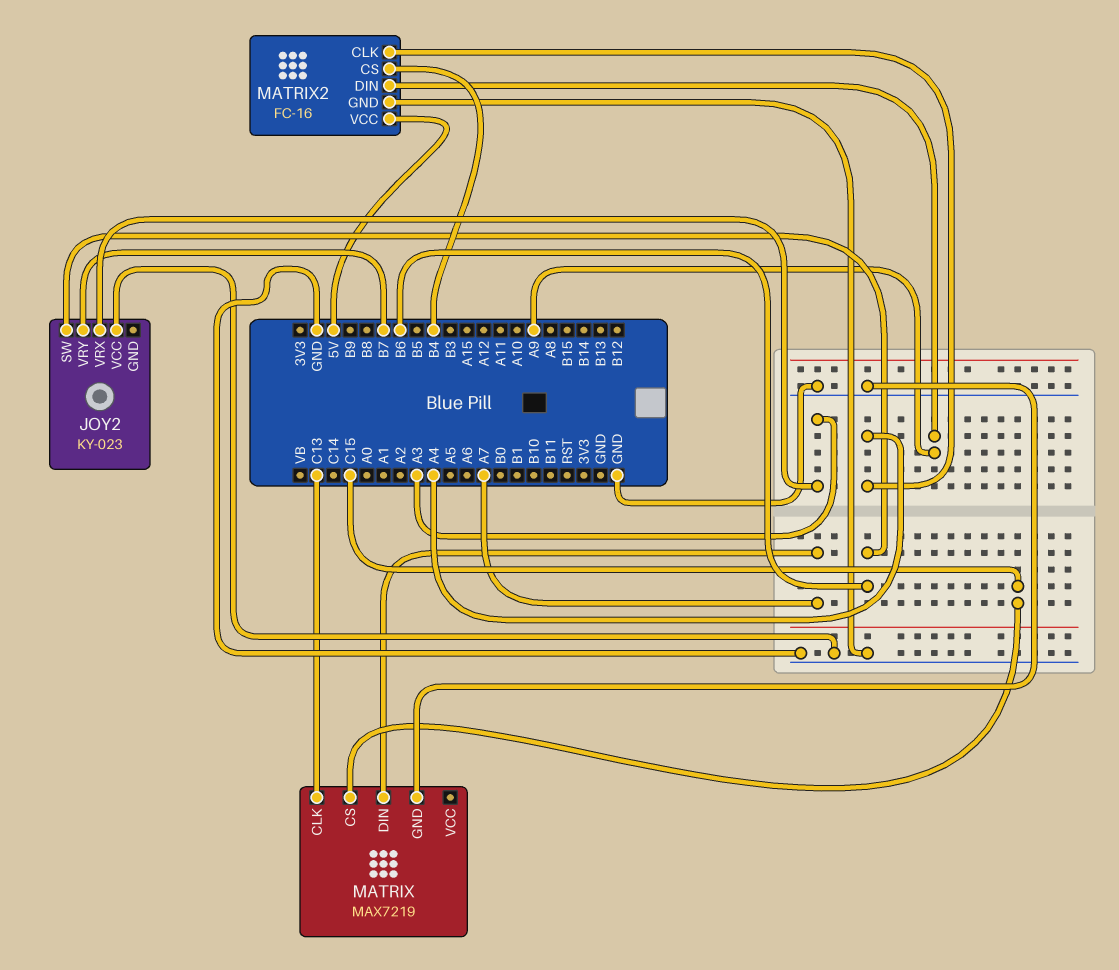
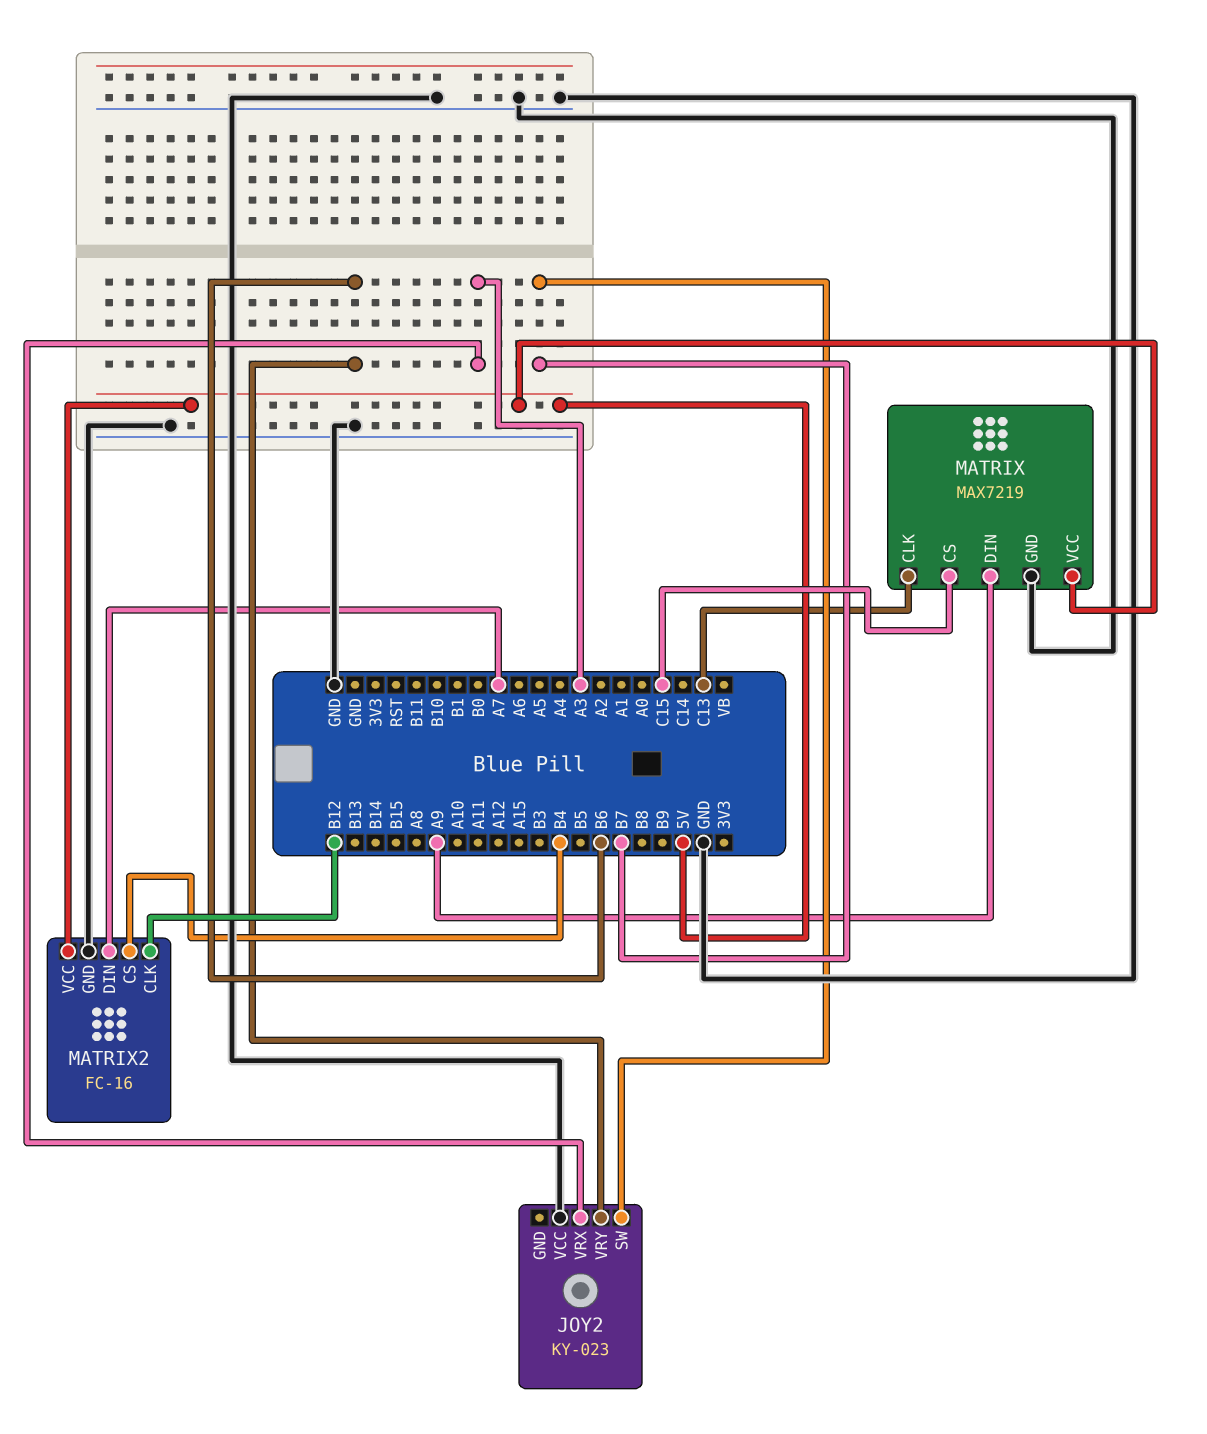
JOY2 pin SW: B6 -> B7
JOY2 pin VRY: B7 -> B6
MATRIX pin DIN: A7 -> A9
MATRIX pin VCC: none -> 5V
MATRIX2 pin CLK: A4 -> B12
MATRIX2 pin DIN: A9 -> A7

